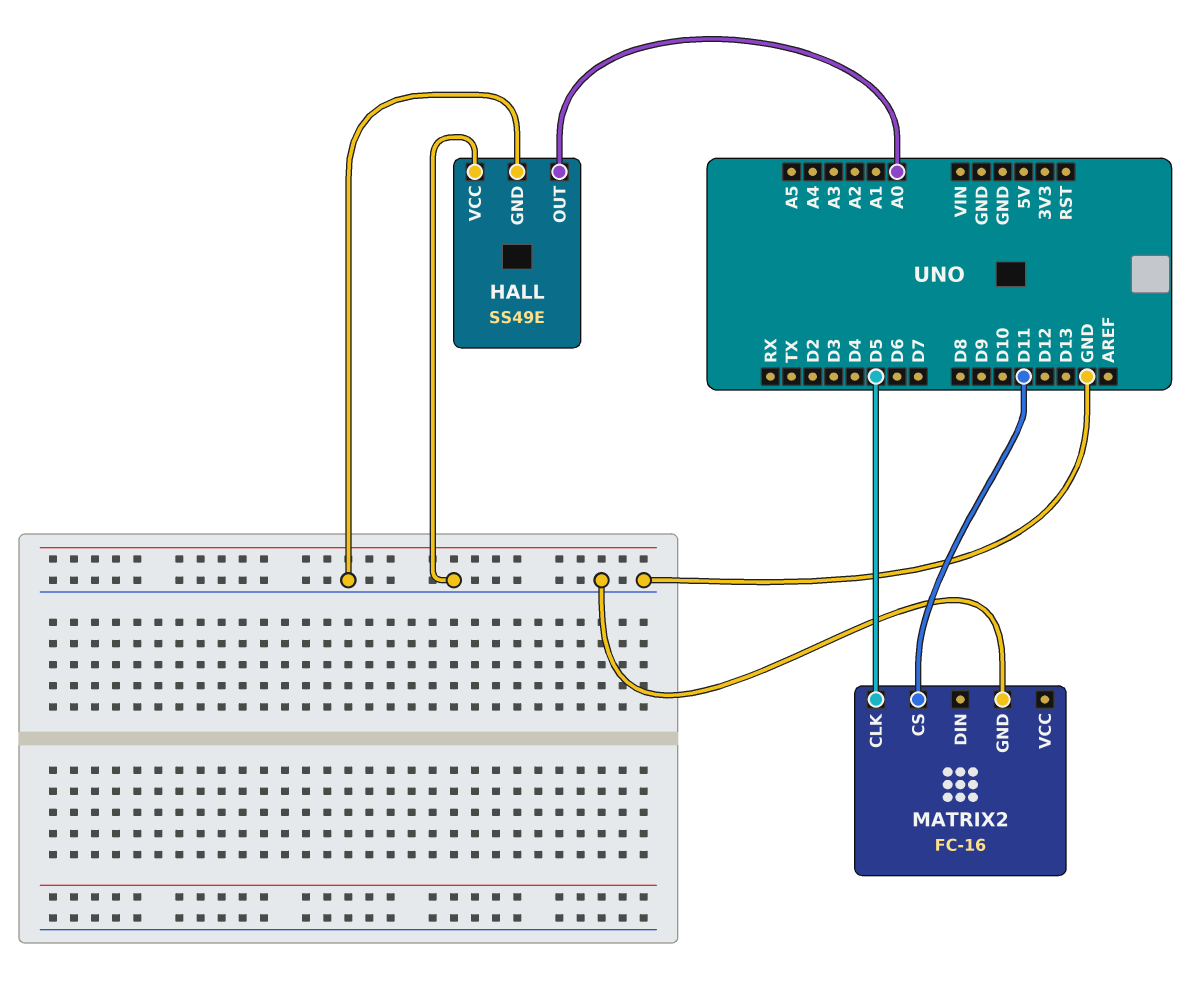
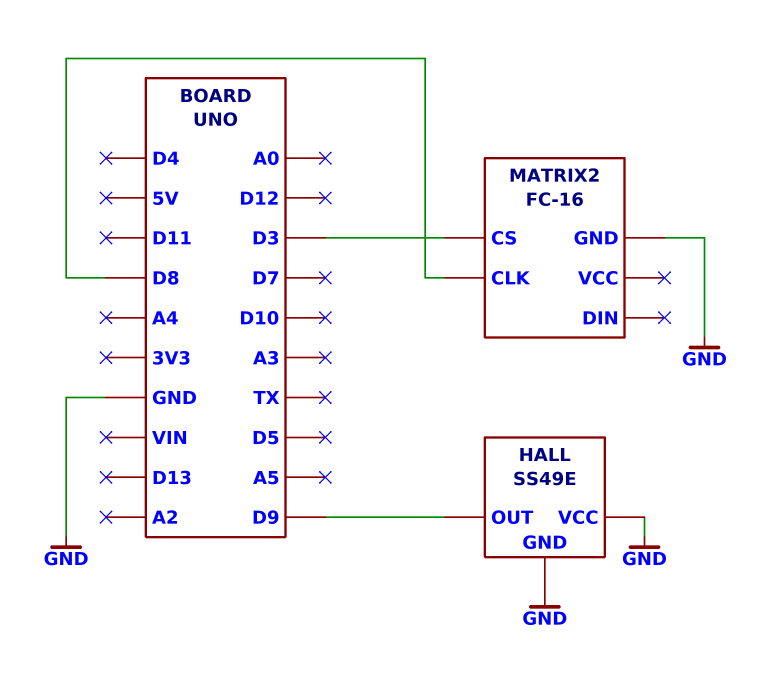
HALL pin OUT: A0 -> D9
MATRIX2 pin CLK: D5 -> D8
MATRIX2 pin CS: D11 -> D3

